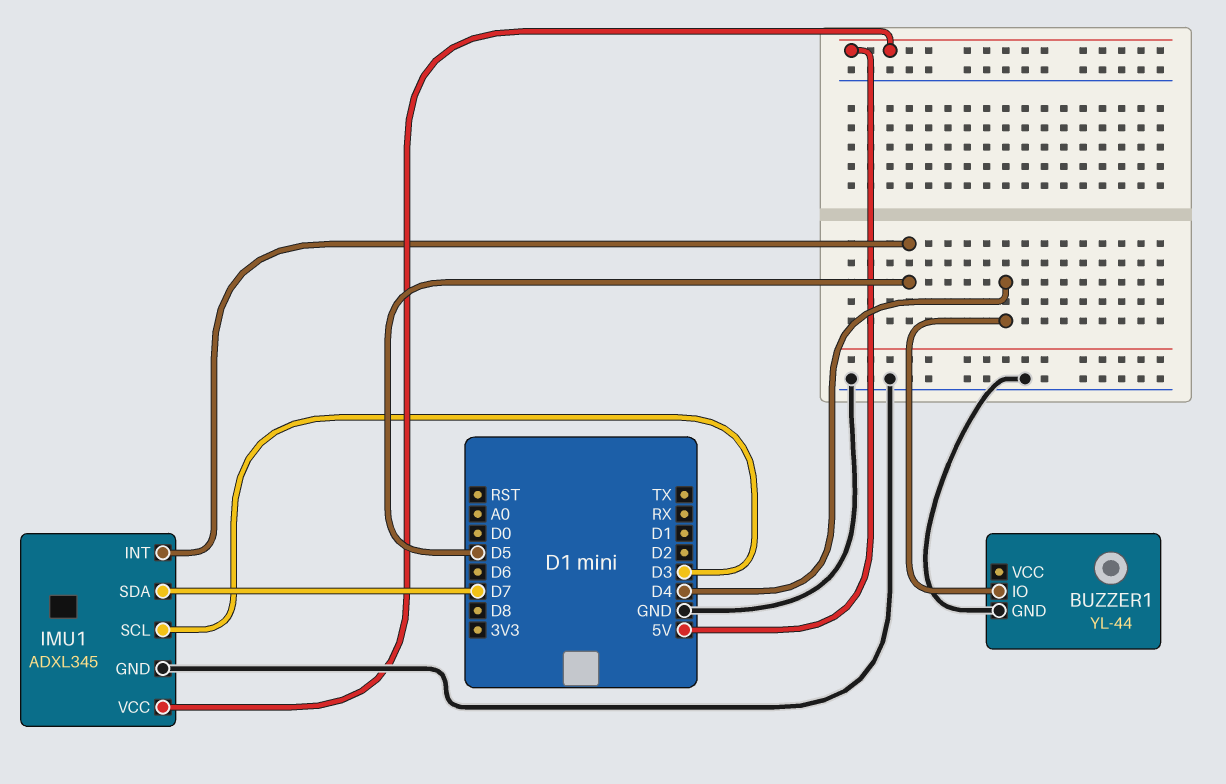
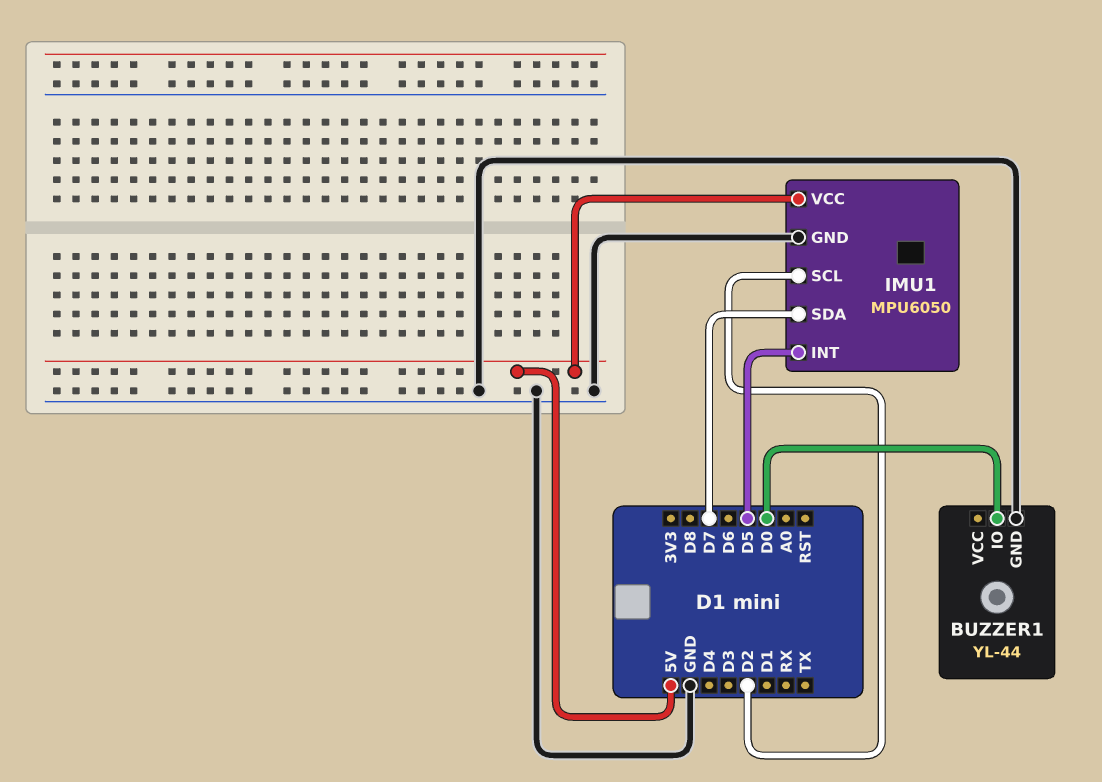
BUZZER1 pin IO: D4 -> D0
IMU1: ADXL345 -> MPU6050
IMU1 pin SCL: D3 -> D2

